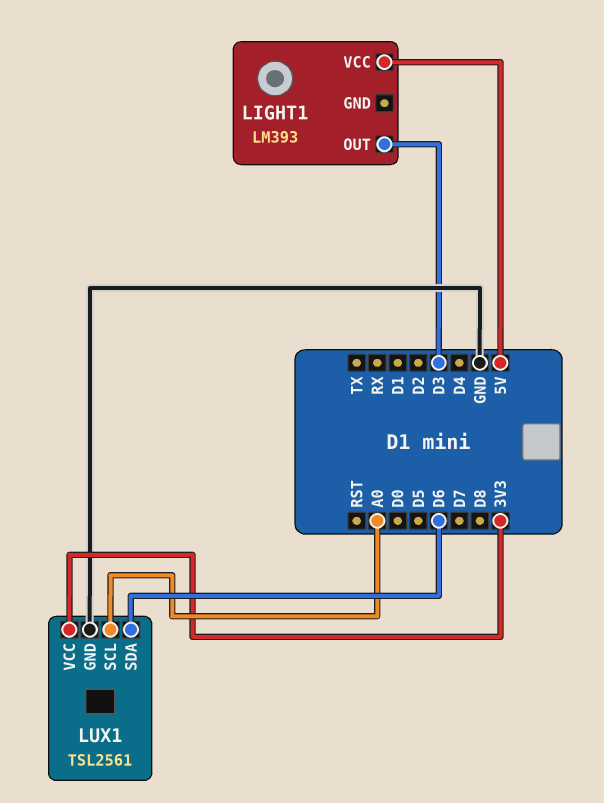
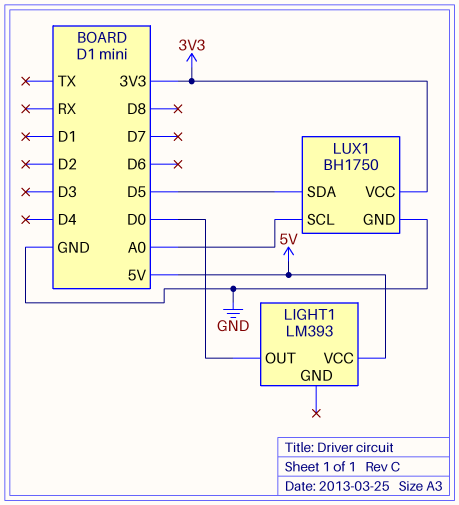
LIGHT1 pin OUT: D3 -> D0
LUX1: TSL2561 -> BH1750
LUX1 pin SDA: D6 -> D5

